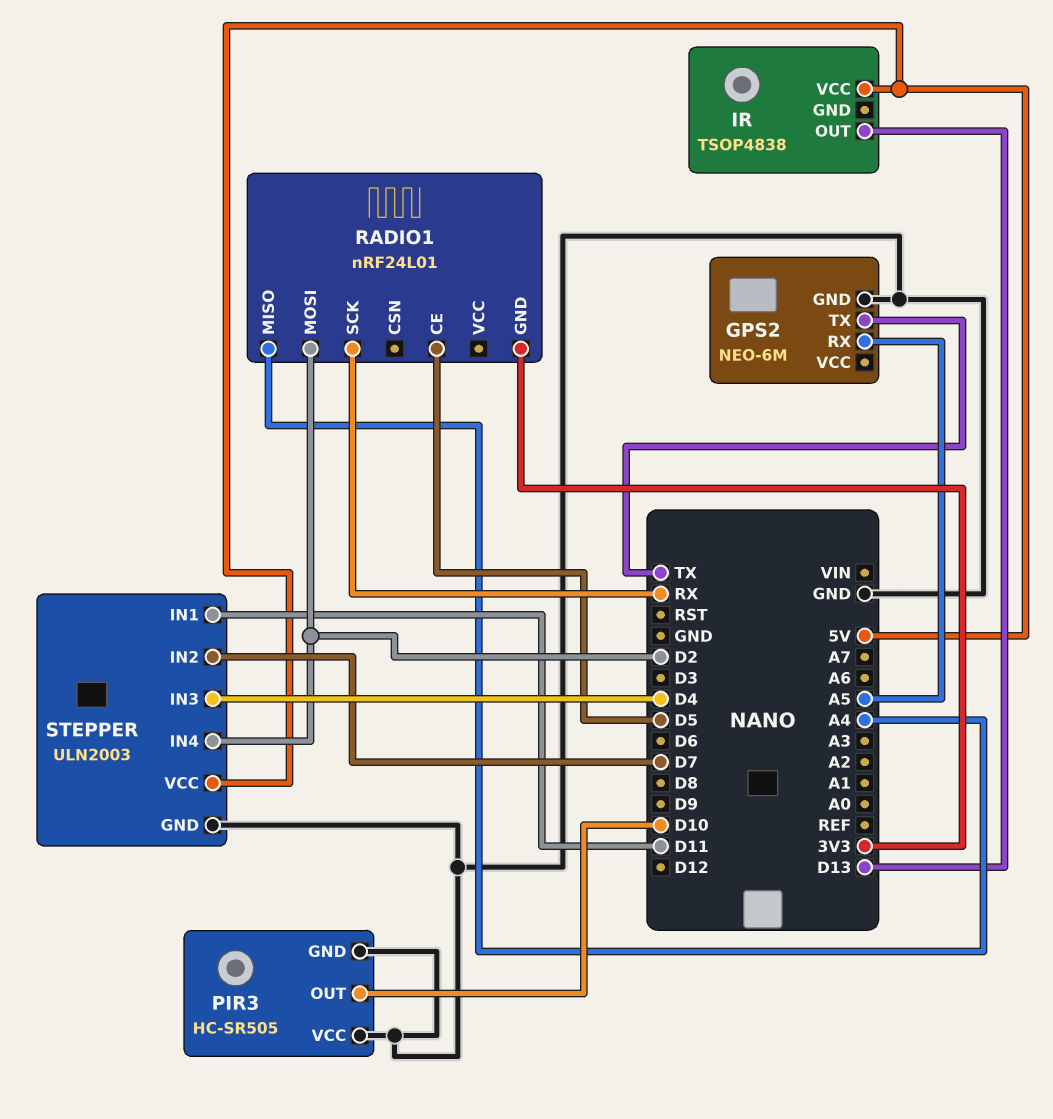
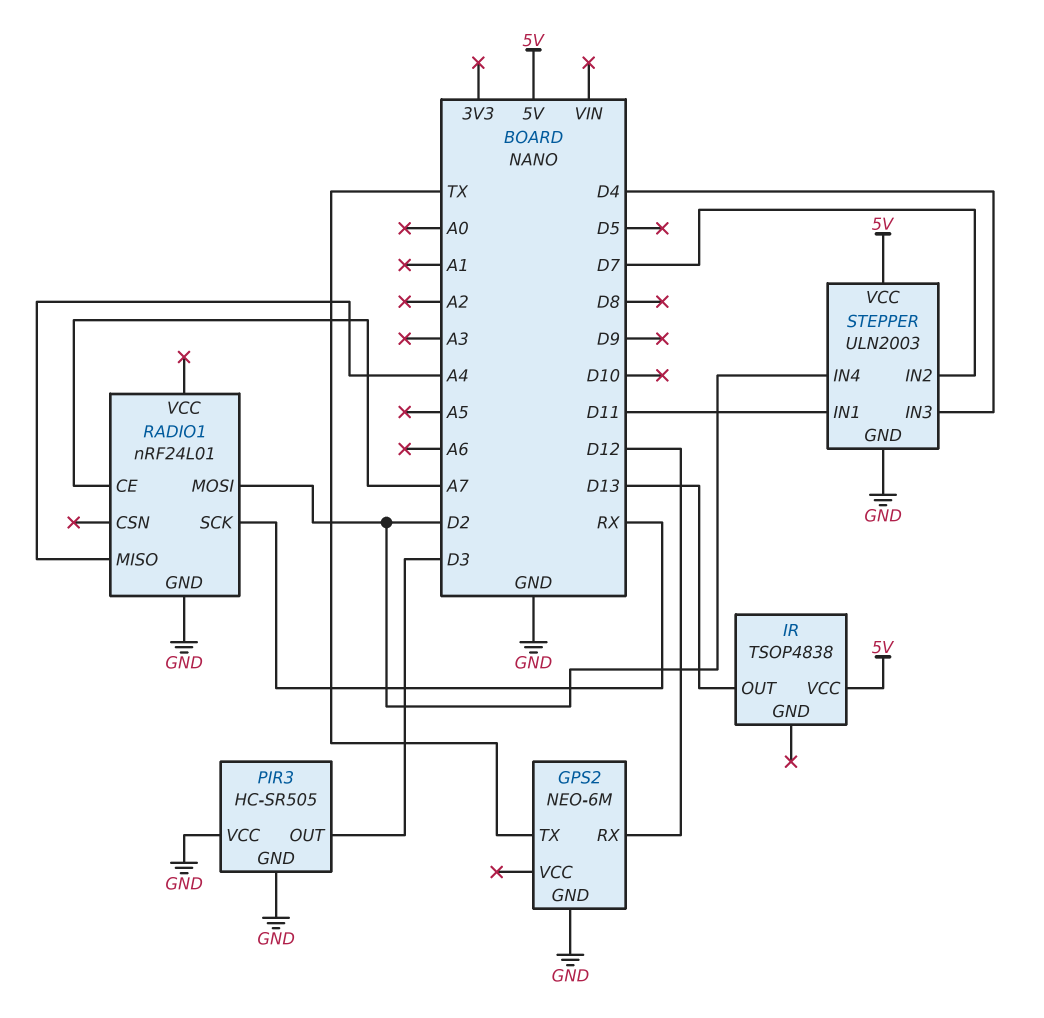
GPS2 pin RX: A5 -> D12
PIR3 pin OUT: D10 -> D3
RADIO1 pin CE: D5 -> A7
RADIO1 pin GND: 3V3 -> GND

